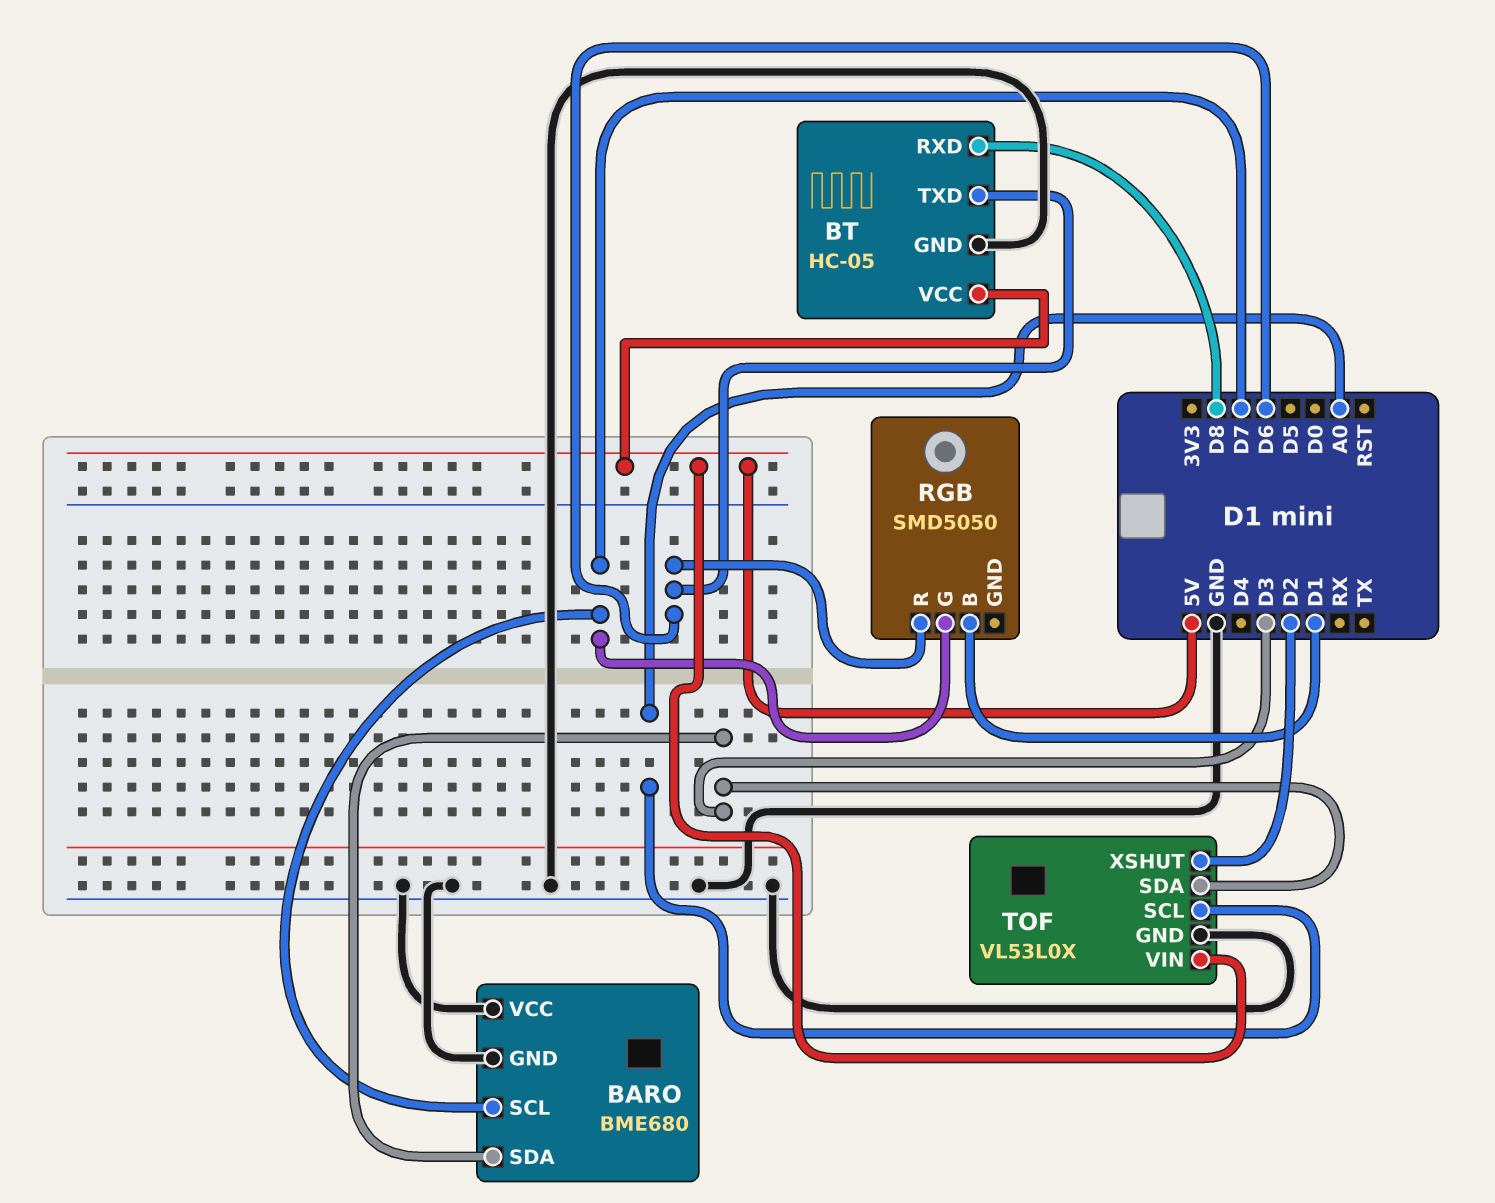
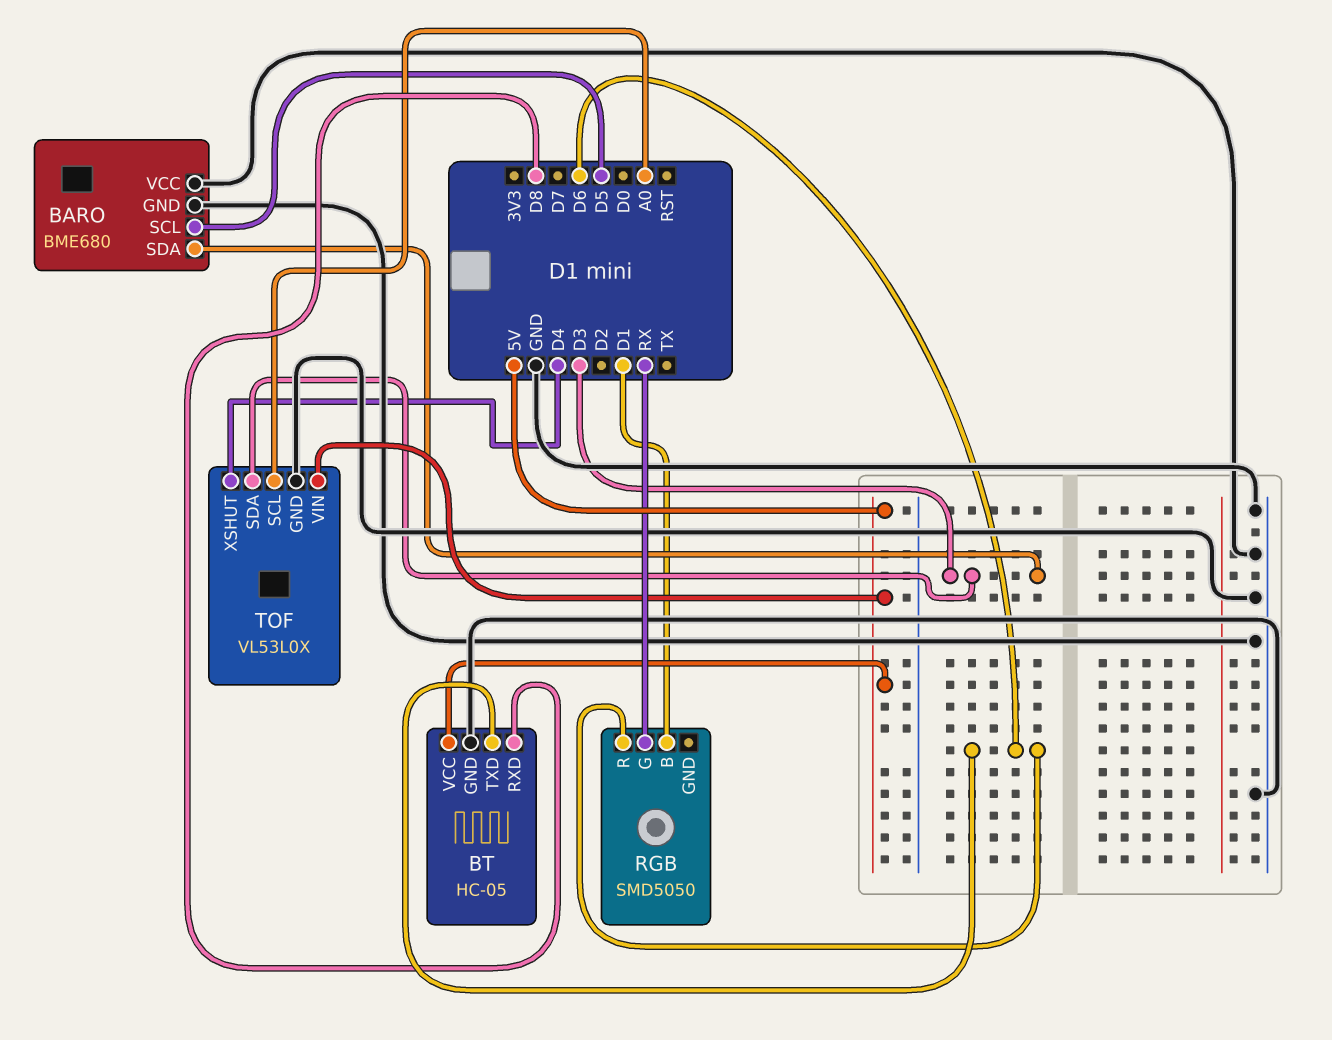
BARO pin SCL: D7 -> D5
RGB pin G: D7 -> RX
TOF pin XSHUT: D2 -> D4

